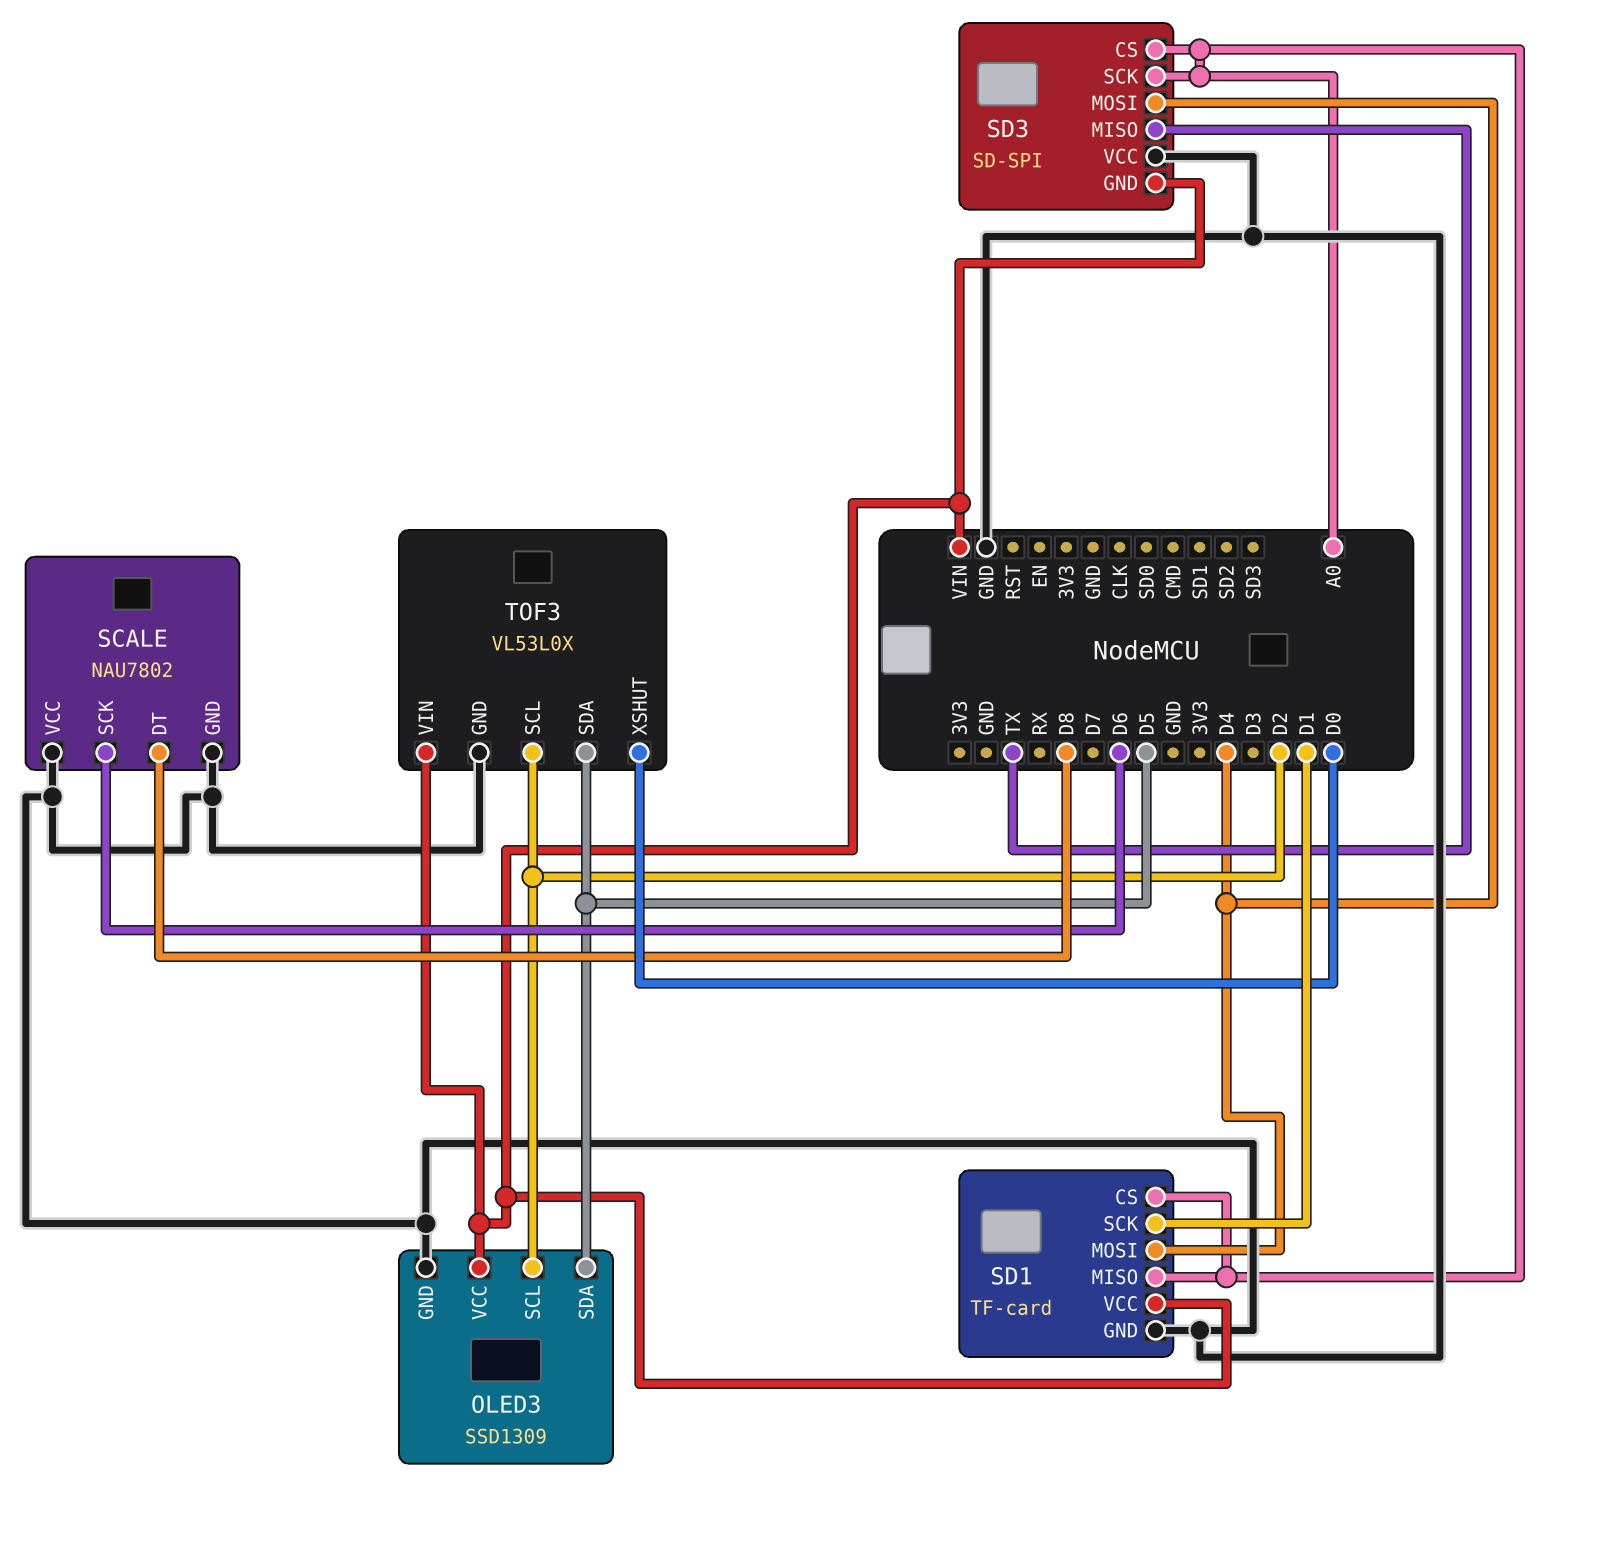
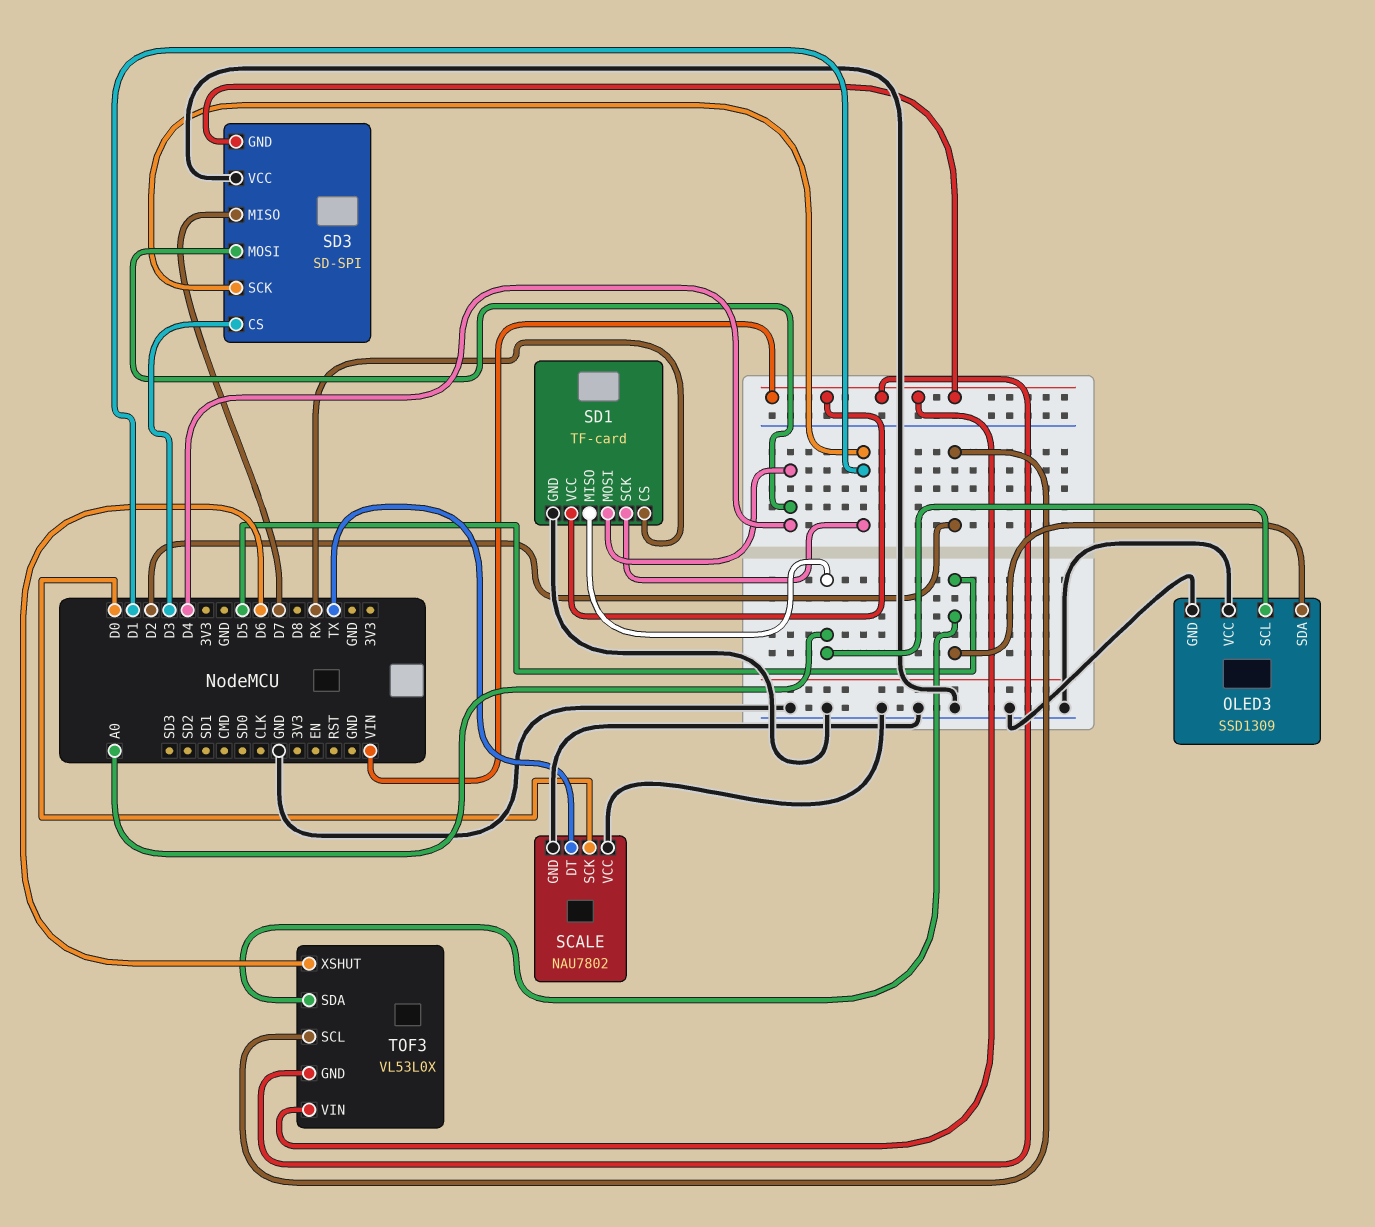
OLED3 pin SCL: D2 -> A0
OLED3 pin VCC: VIN -> GND
SCALE pin DT: D8 -> TX
SCALE pin SCK: D6 -> D0
SD1 pin CS: A0 -> RX
SD3 pin CS: A0 -> D3
SD3 pin MISO: TX -> D7
SD3 pin SCK: A0 -> D1
TOF3 pin GND: GND -> VIN
TOF3 pin XSHUT: D0 -> D6

